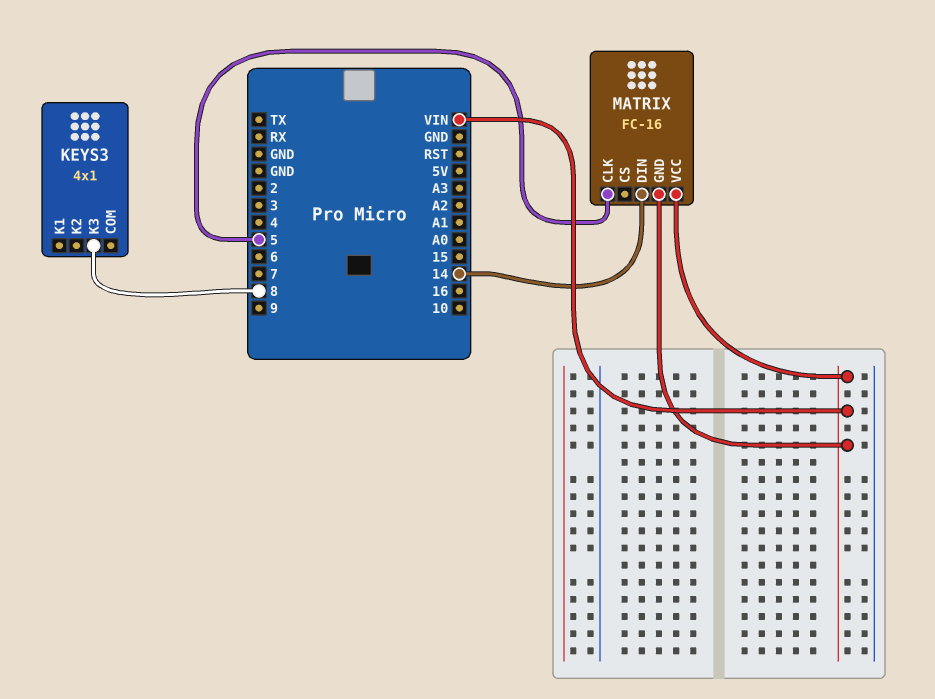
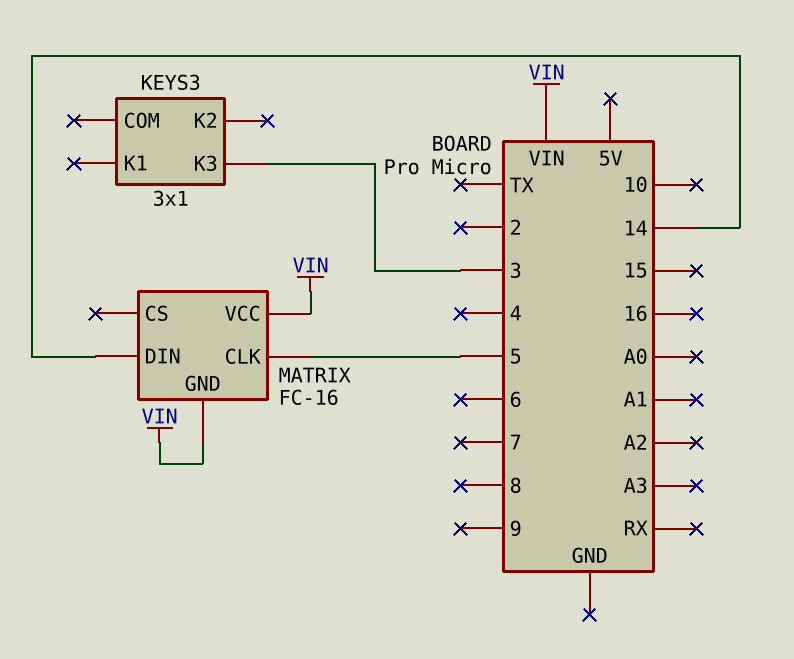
KEYS3: 4x1 -> 3x1
KEYS3 pin K3: 8 -> 3

